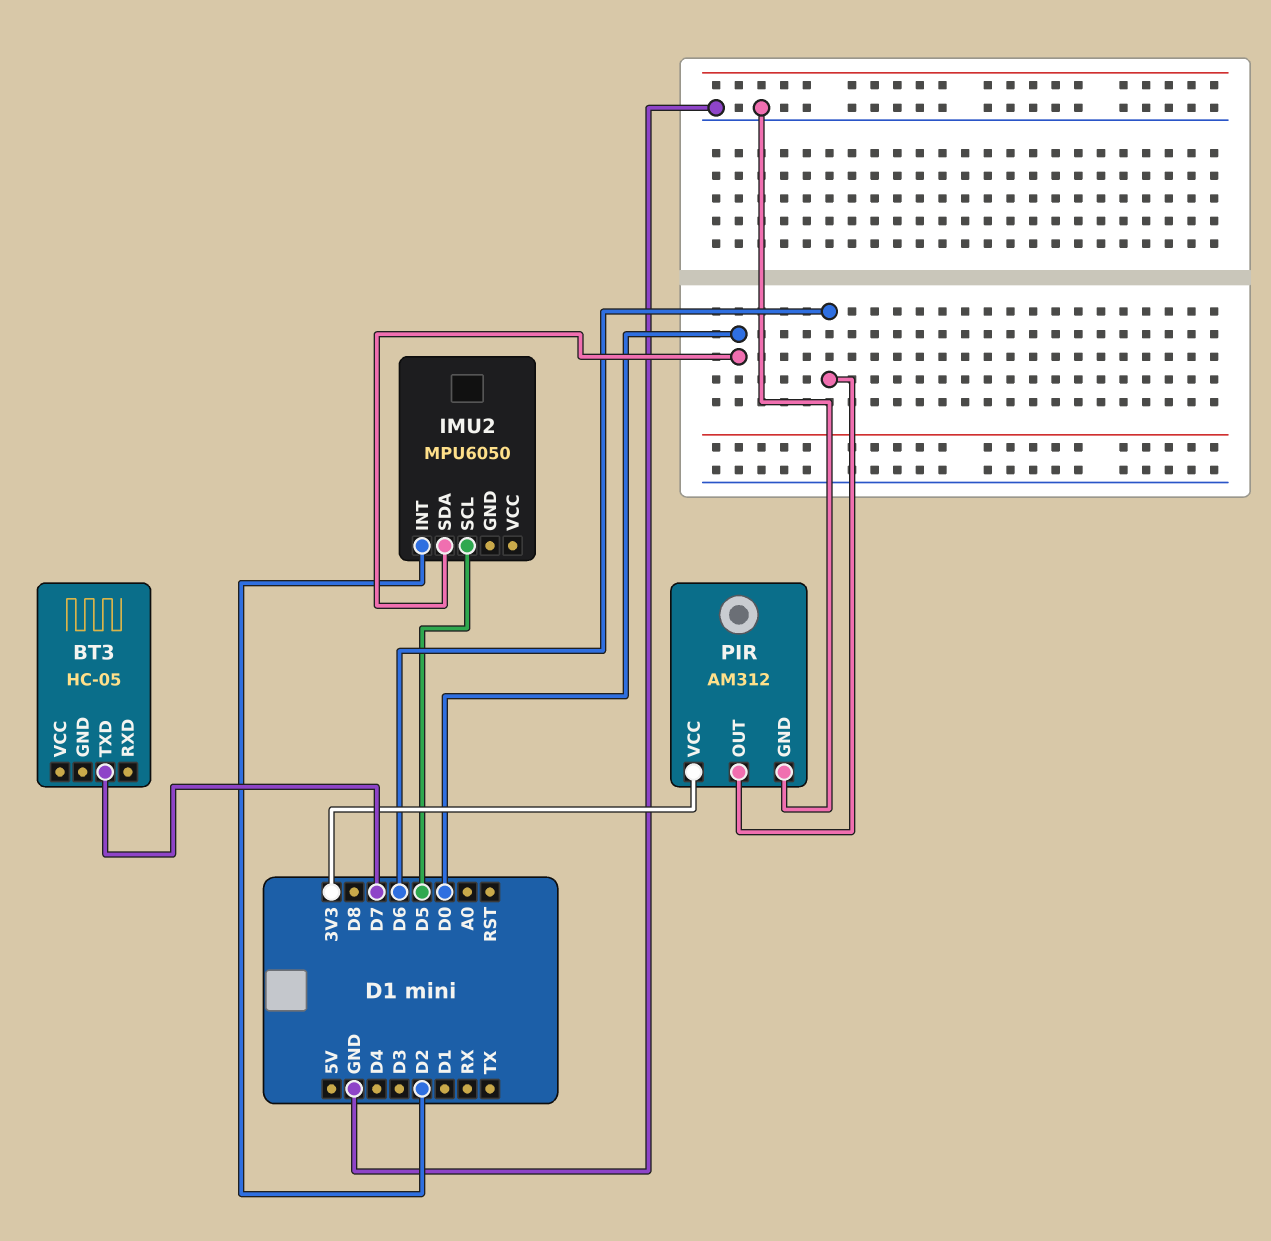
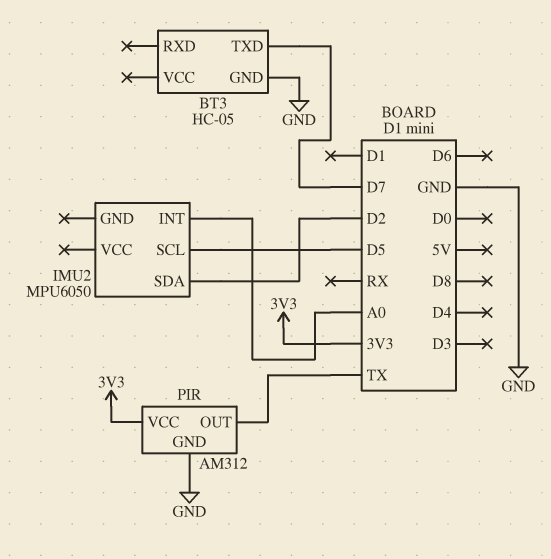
BT3 pin GND: none -> GND
IMU2 pin INT: D2 -> A0
IMU2 pin SDA: D0 -> D2
PIR pin OUT: D6 -> TX

